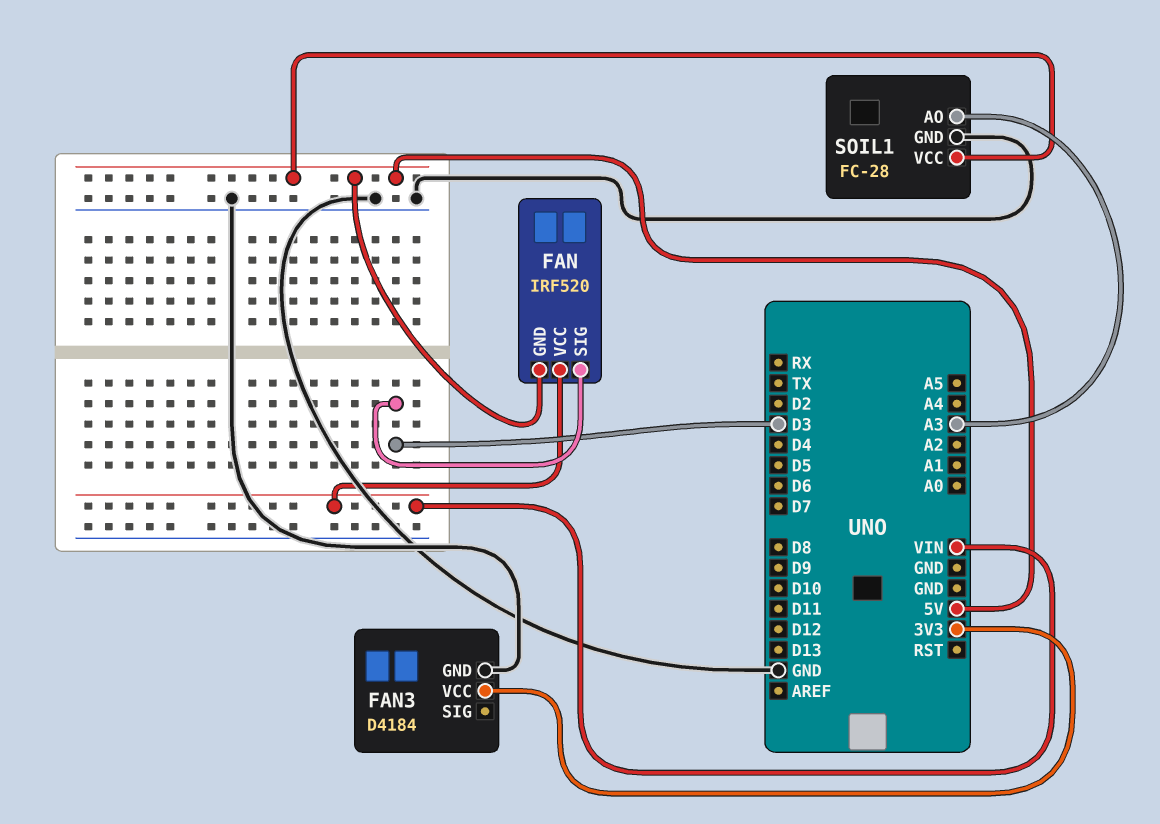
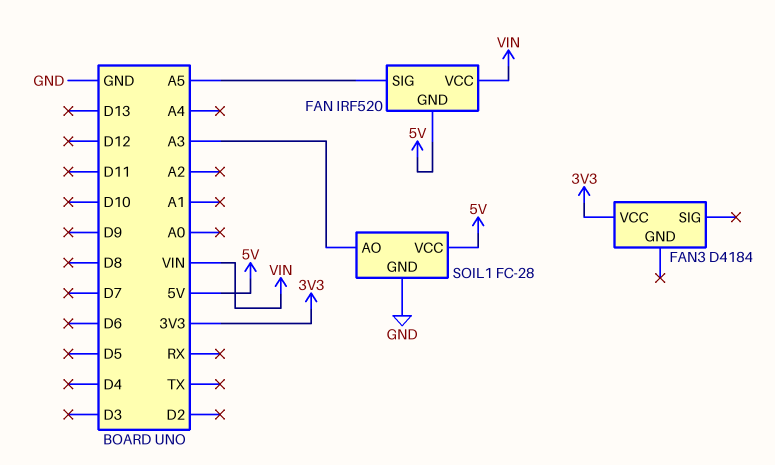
FAN pin SIG: D3 -> A5
FAN3 pin GND: GND -> none

